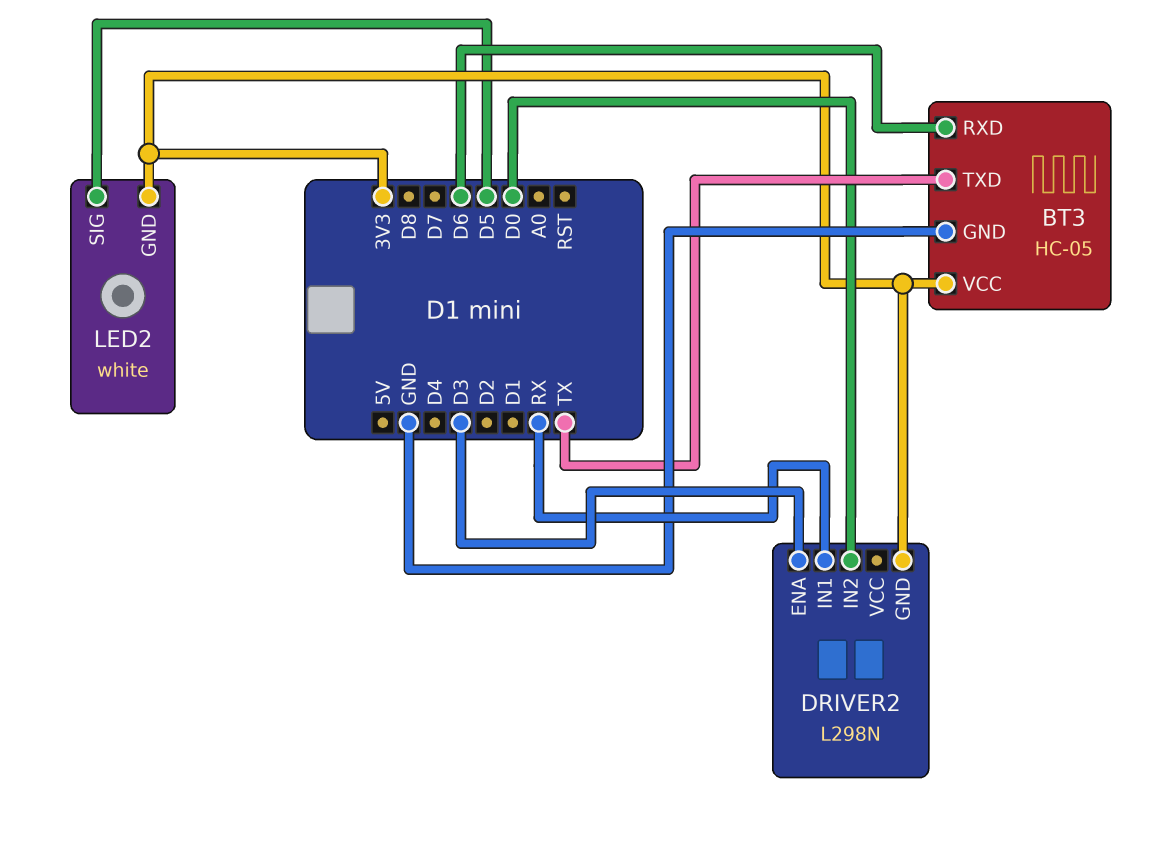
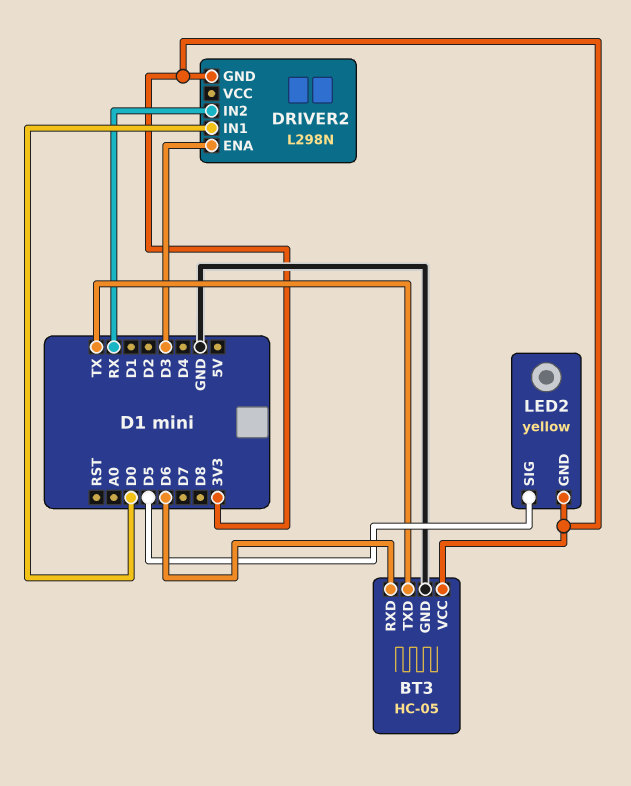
DRIVER2 pin IN1: RX -> D0
DRIVER2 pin IN2: D0 -> RX
LED2: white -> yellow

